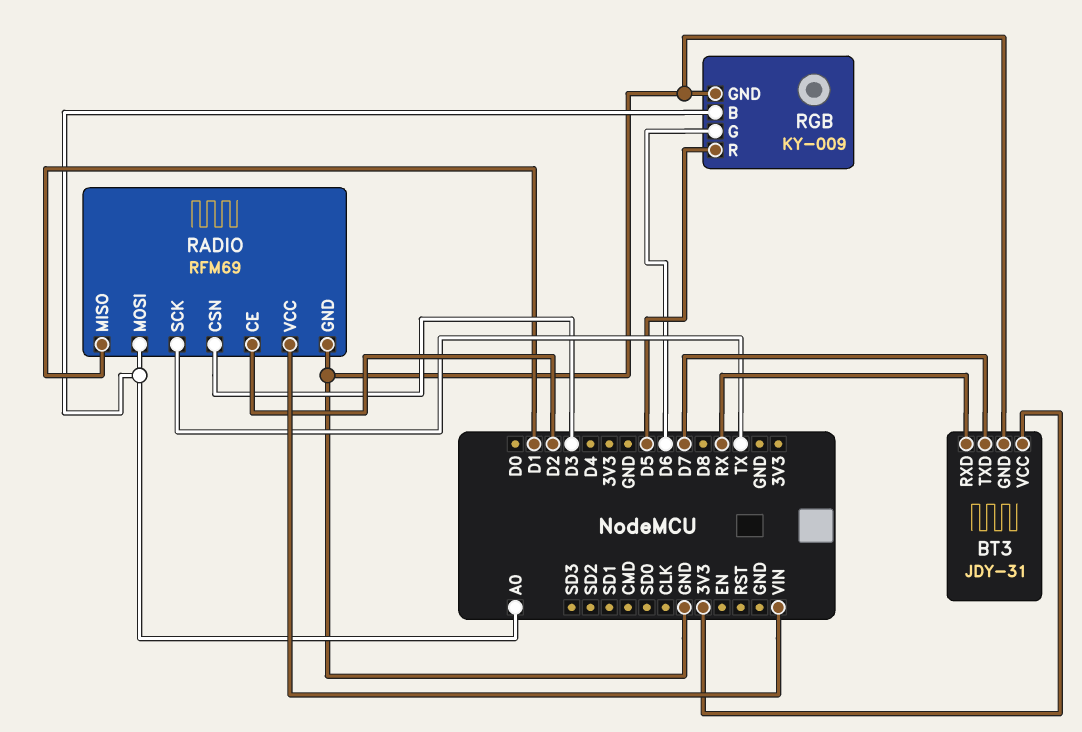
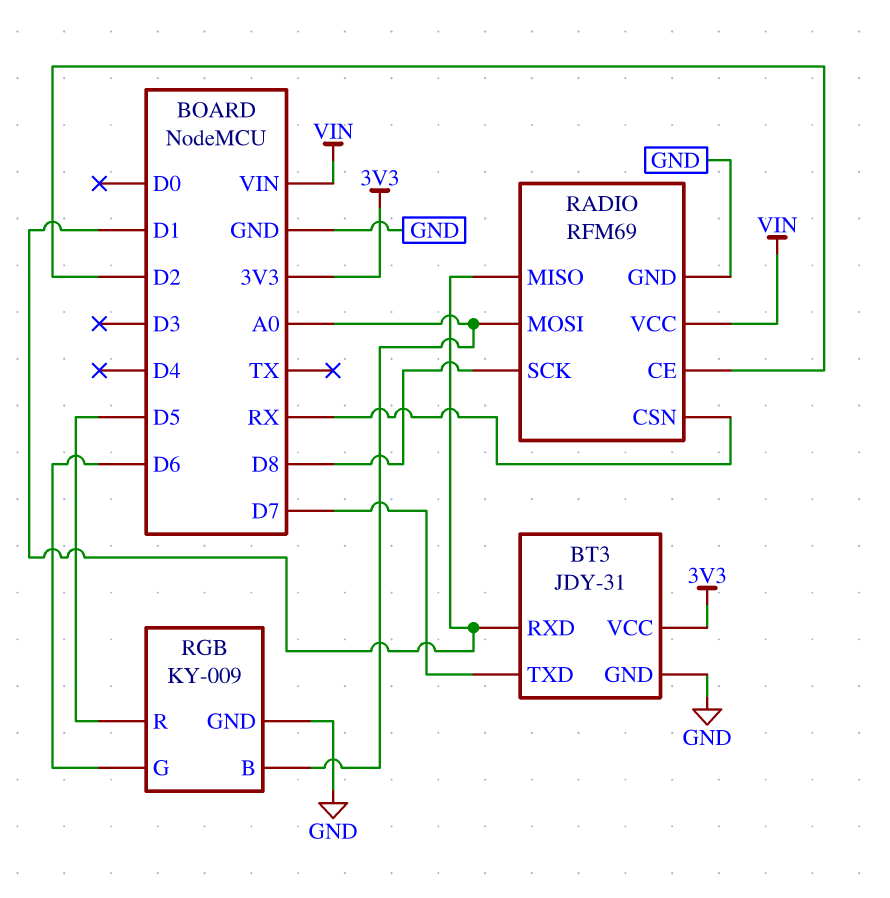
BT3 pin RXD: RX -> D1
RADIO pin CSN: D3 -> RX
RADIO pin SCK: TX -> D8

